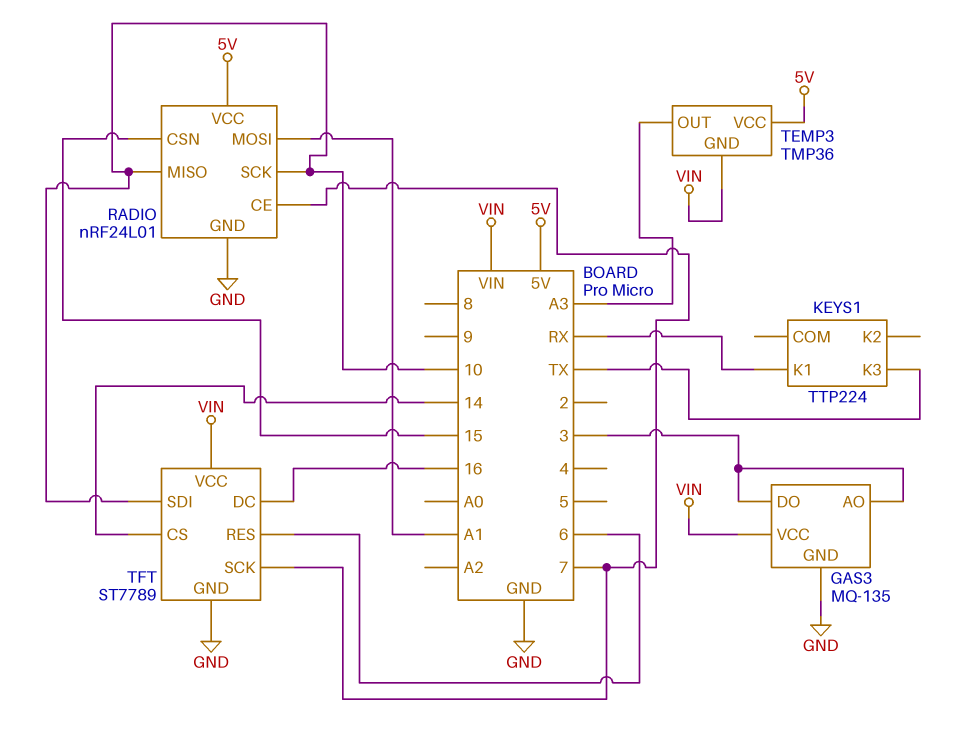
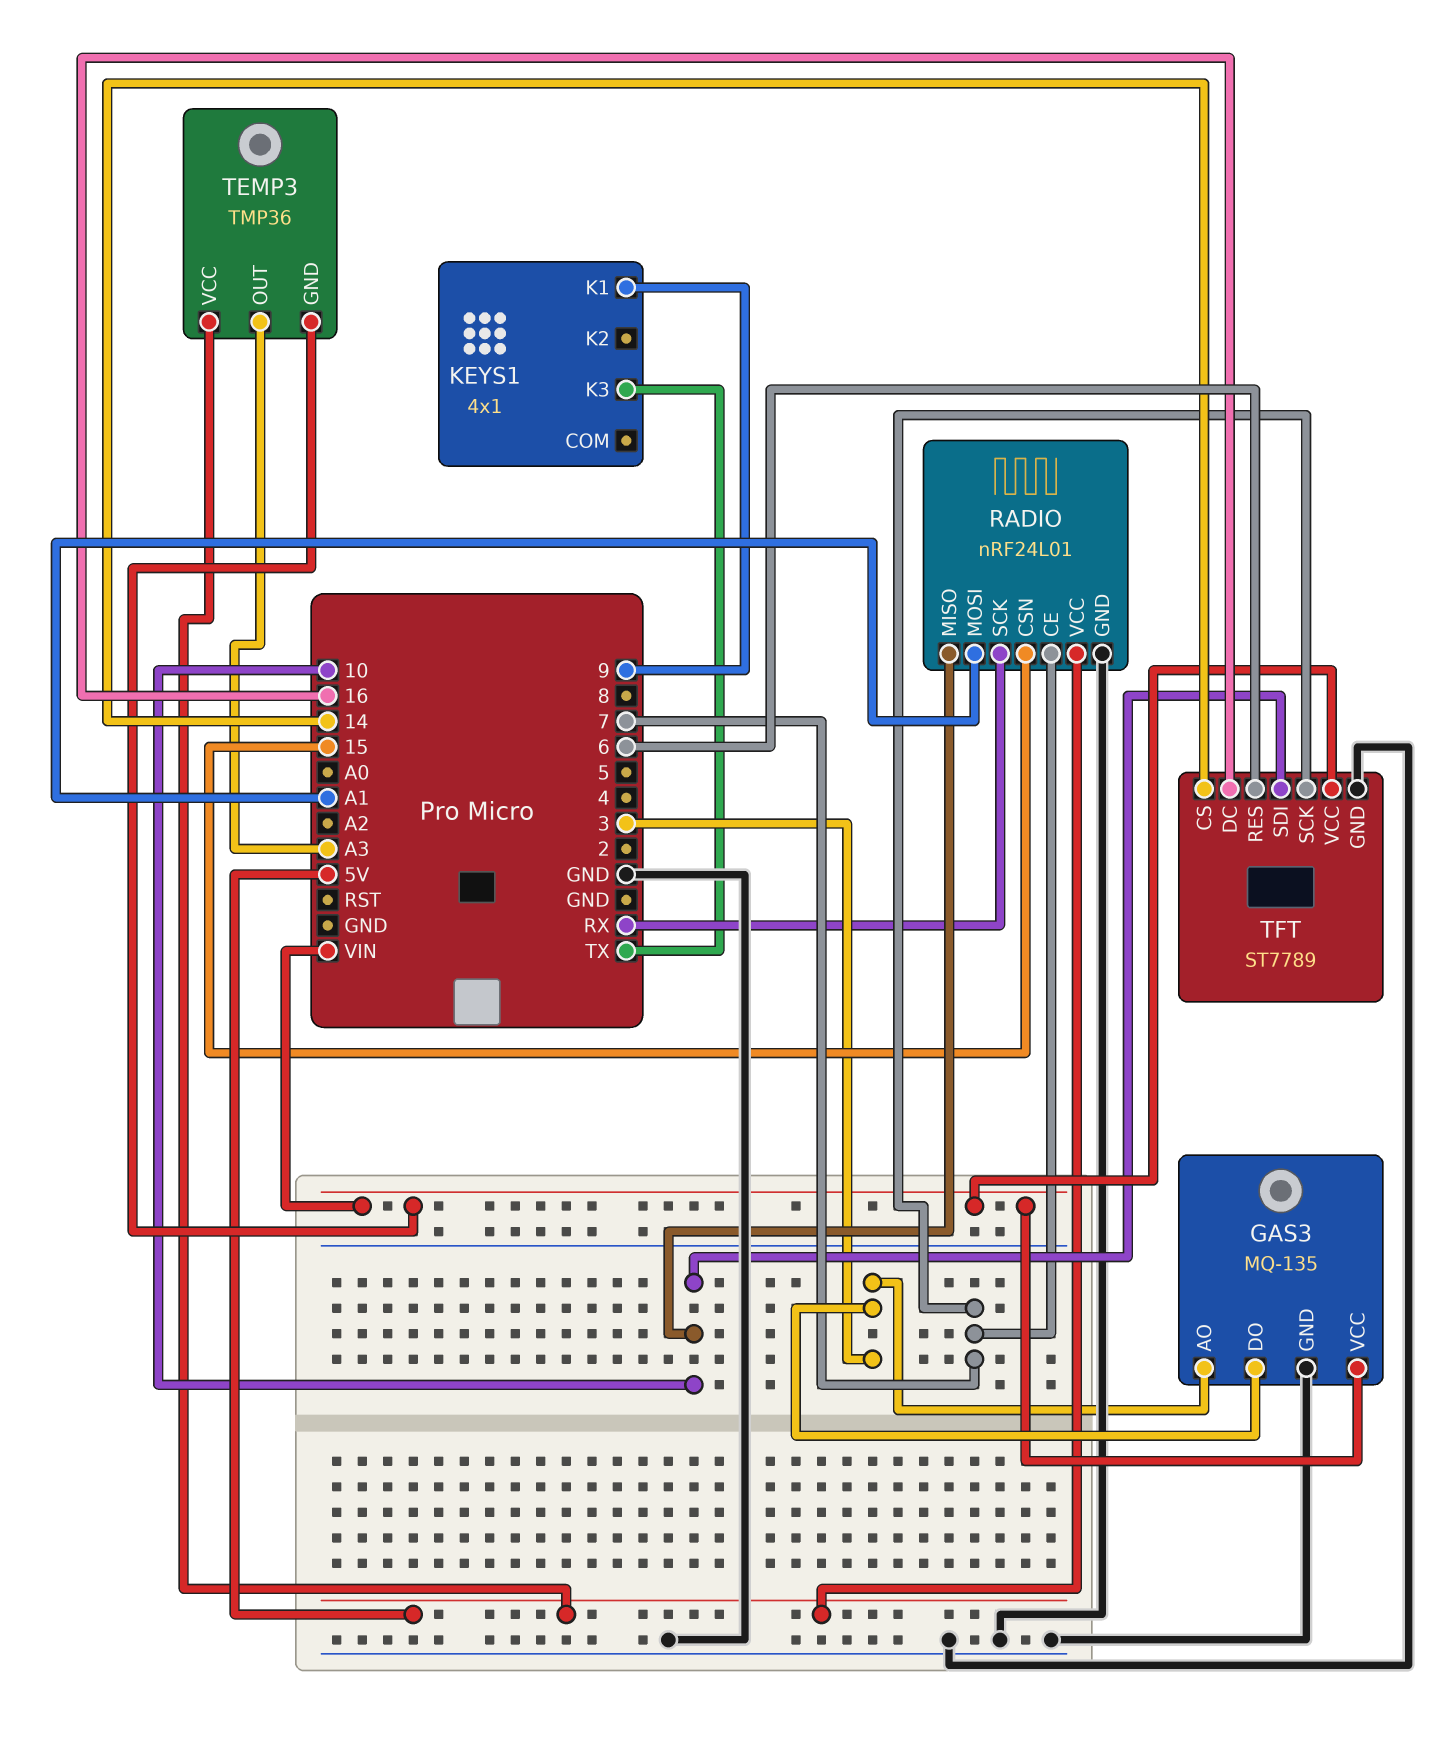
KEYS1: TTP224 -> 4x1
KEYS1 pin K1: RX -> 9
RADIO pin SCK: 10 -> RX

